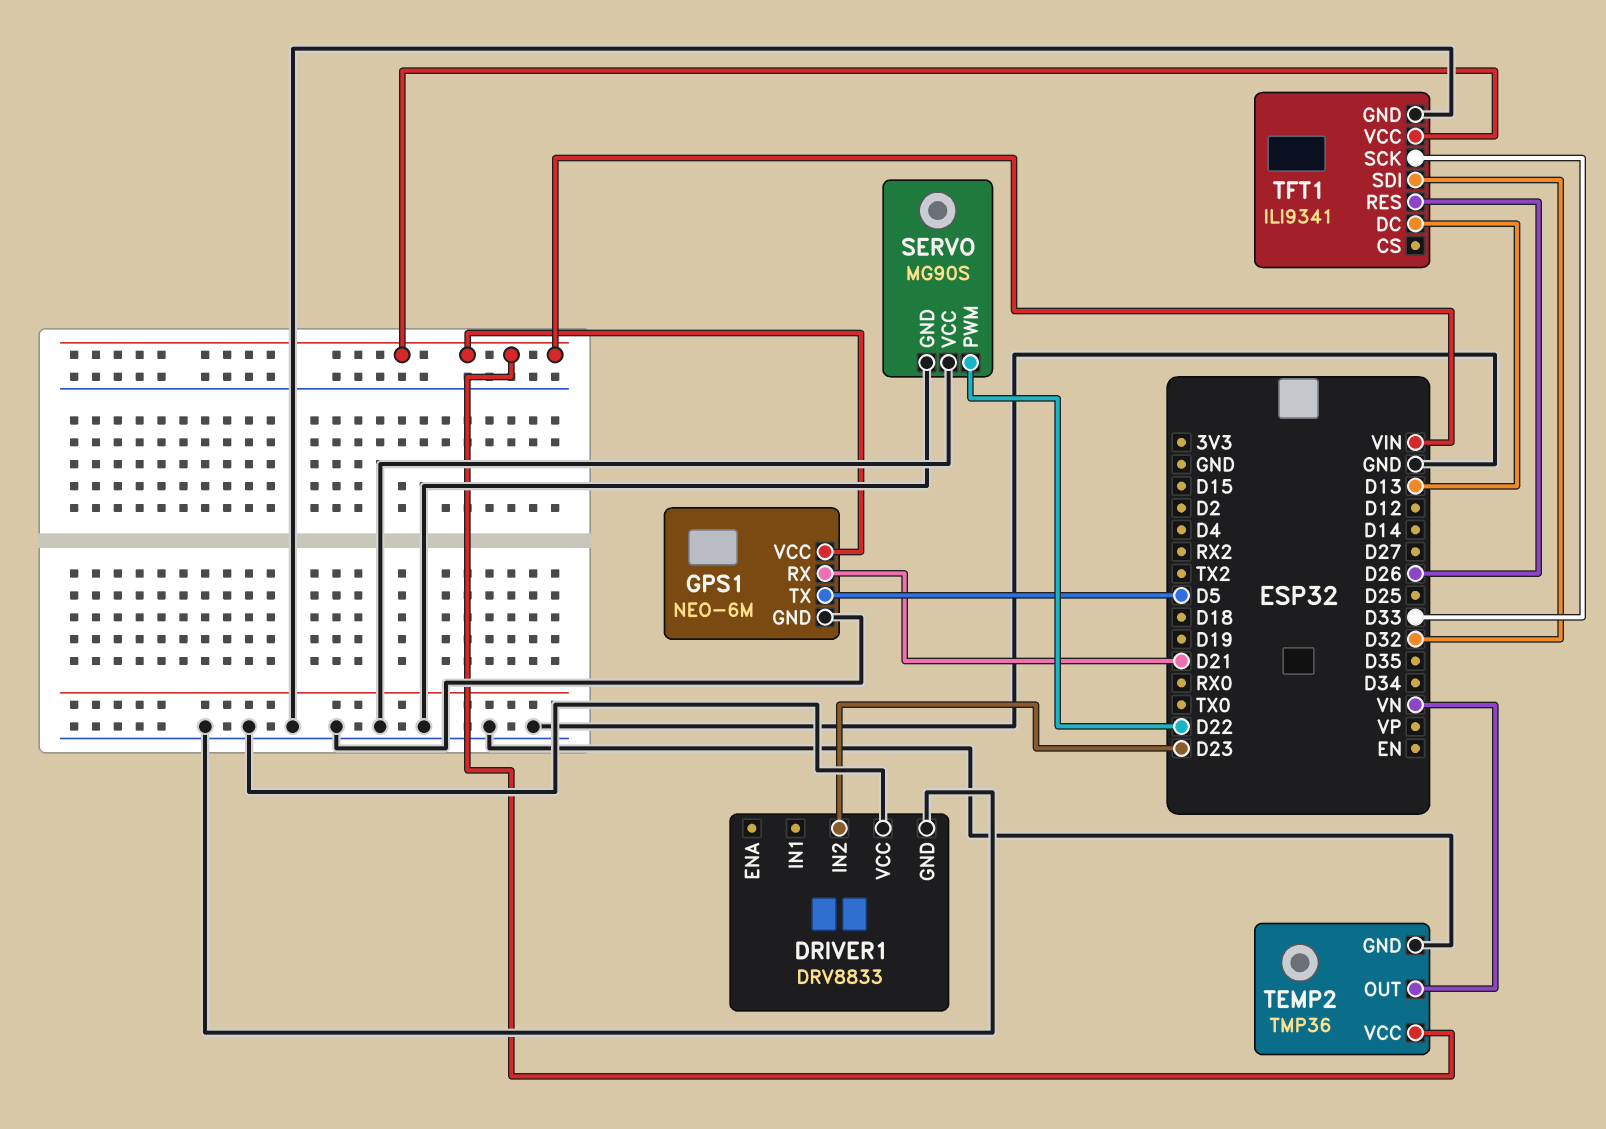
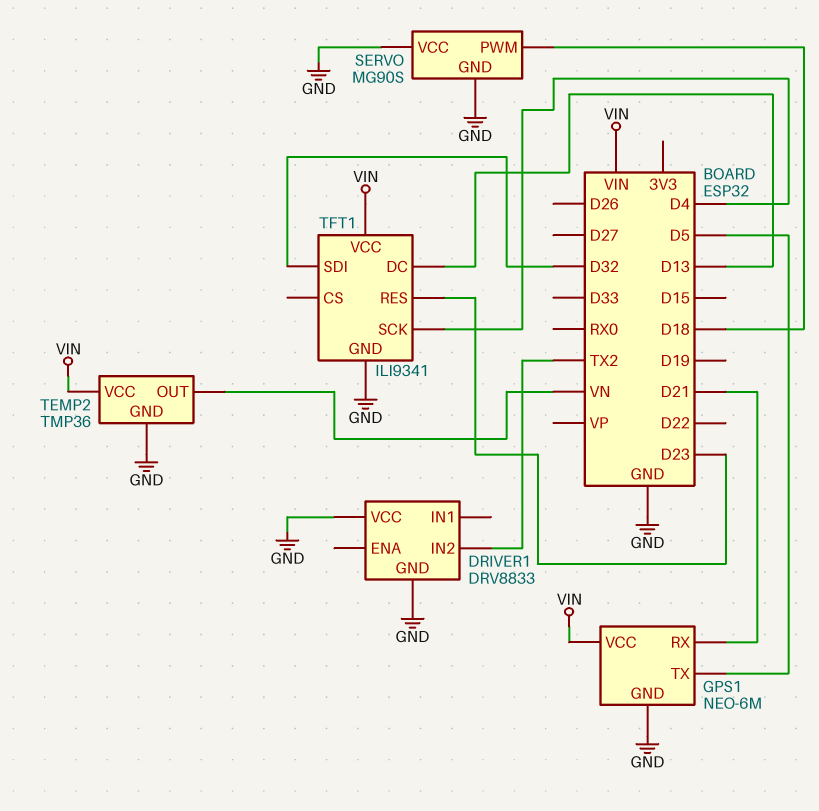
DRIVER1 pin IN2: D23 -> TX2
SERVO pin PWM: D22 -> D18
TFT1 pin RES: D26 -> D23
TFT1 pin SCK: D33 -> D4

